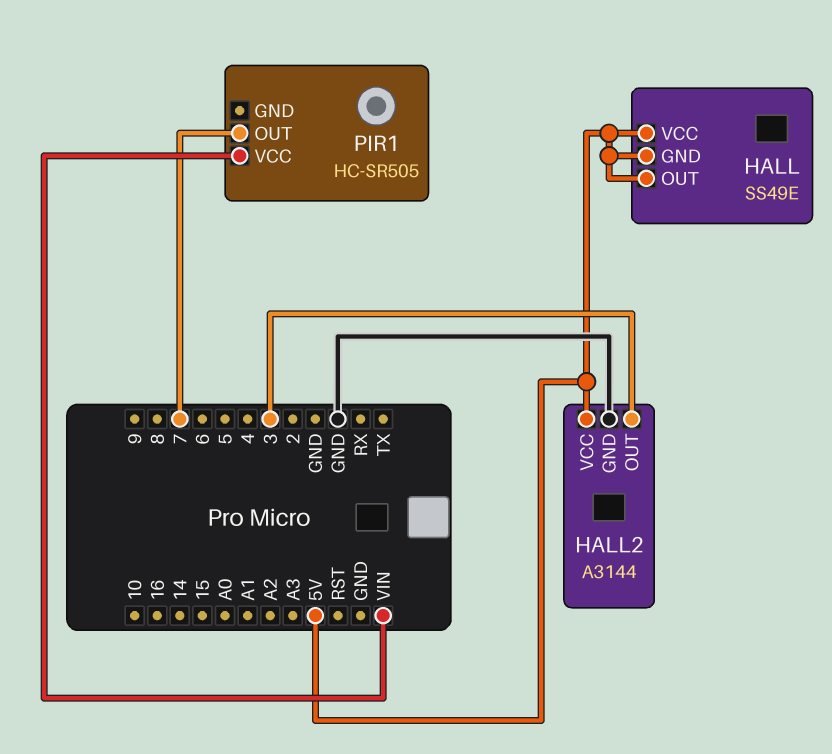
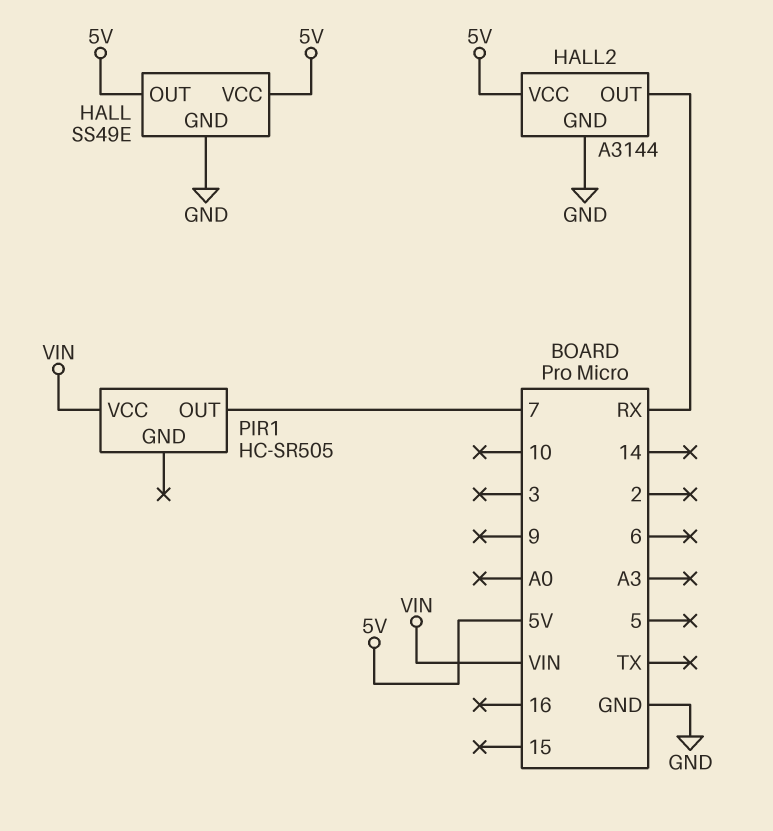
HALL pin GND: 5V -> GND
HALL2 pin OUT: 3 -> RX

